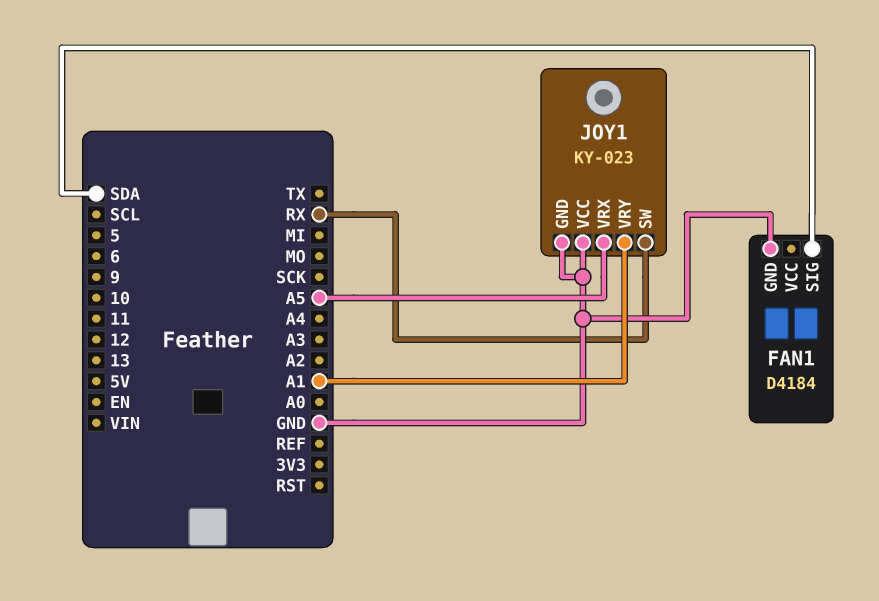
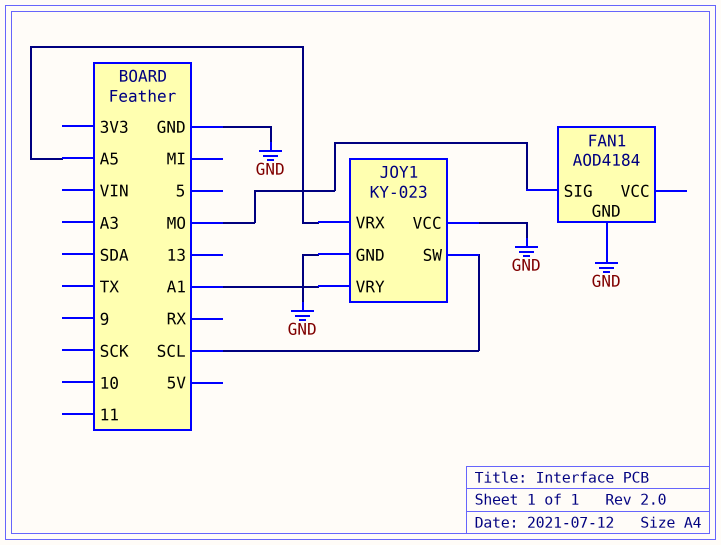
FAN1: D4184 -> AOD4184
FAN1 pin SIG: SDA -> MO
JOY1 pin SW: RX -> SCL

